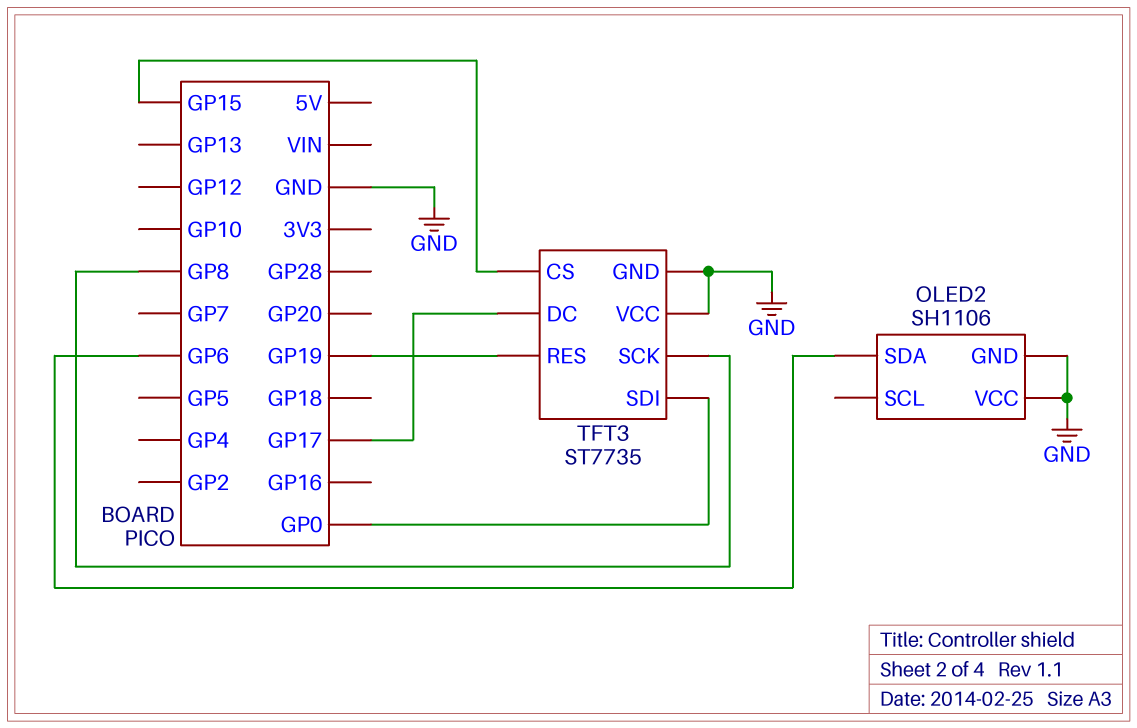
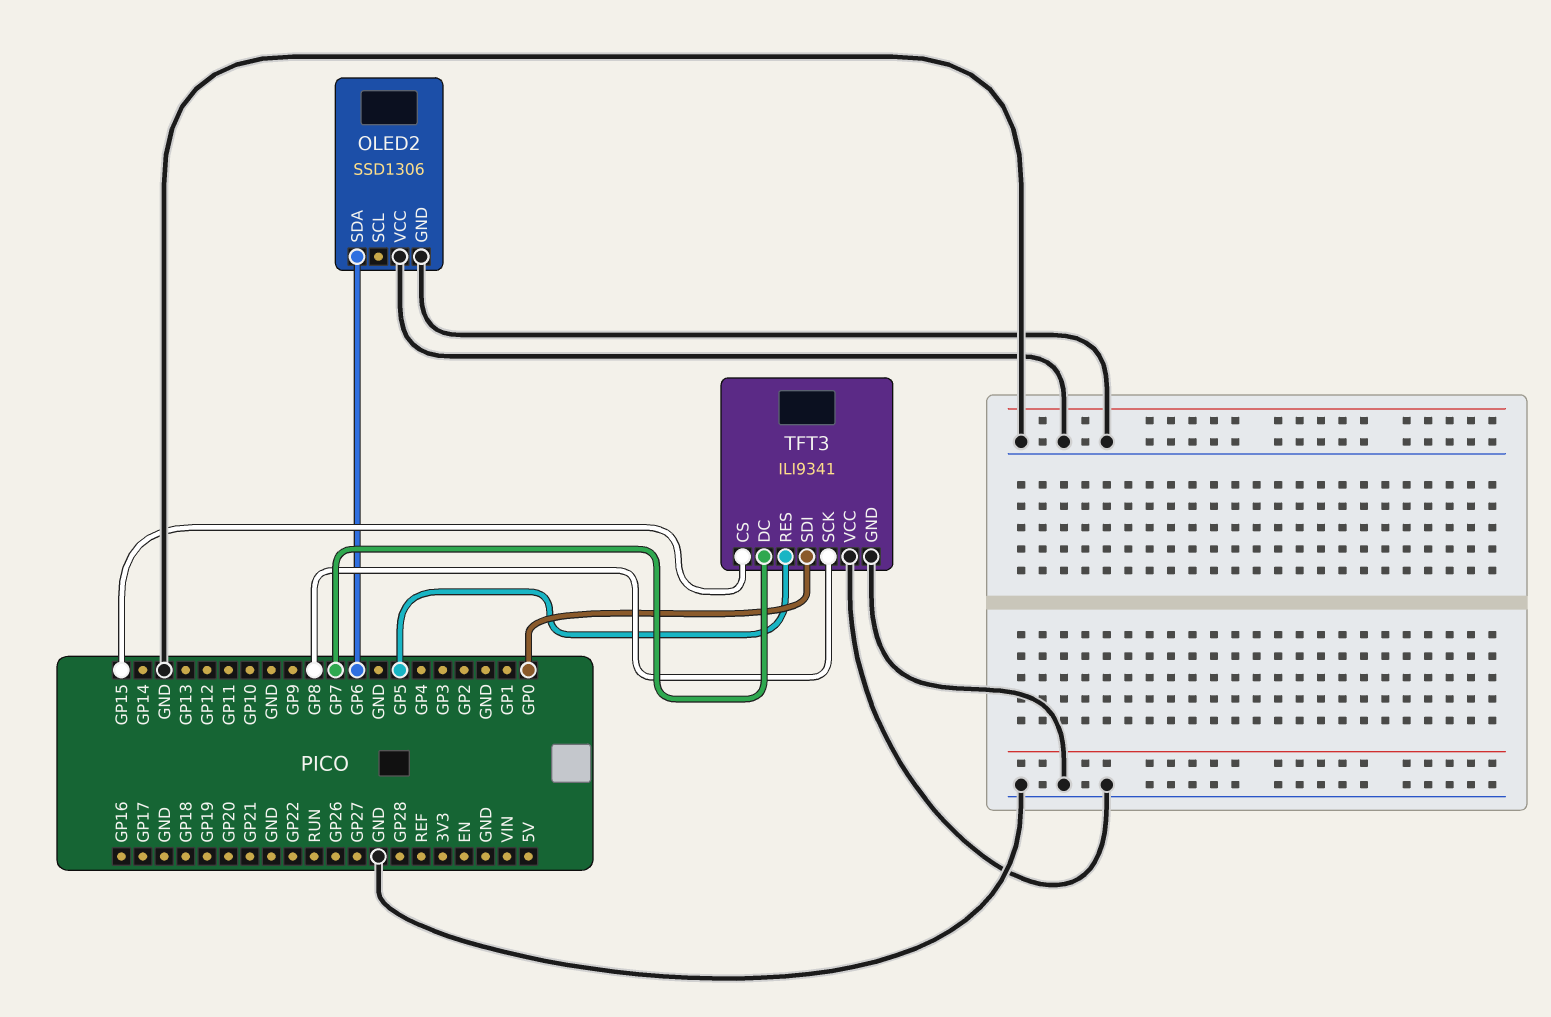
OLED2: SH1106 -> SSD1306
TFT3: ST7735 -> ILI9341
TFT3 pin DC: GP17 -> GP7
TFT3 pin RES: GP19 -> GP5

